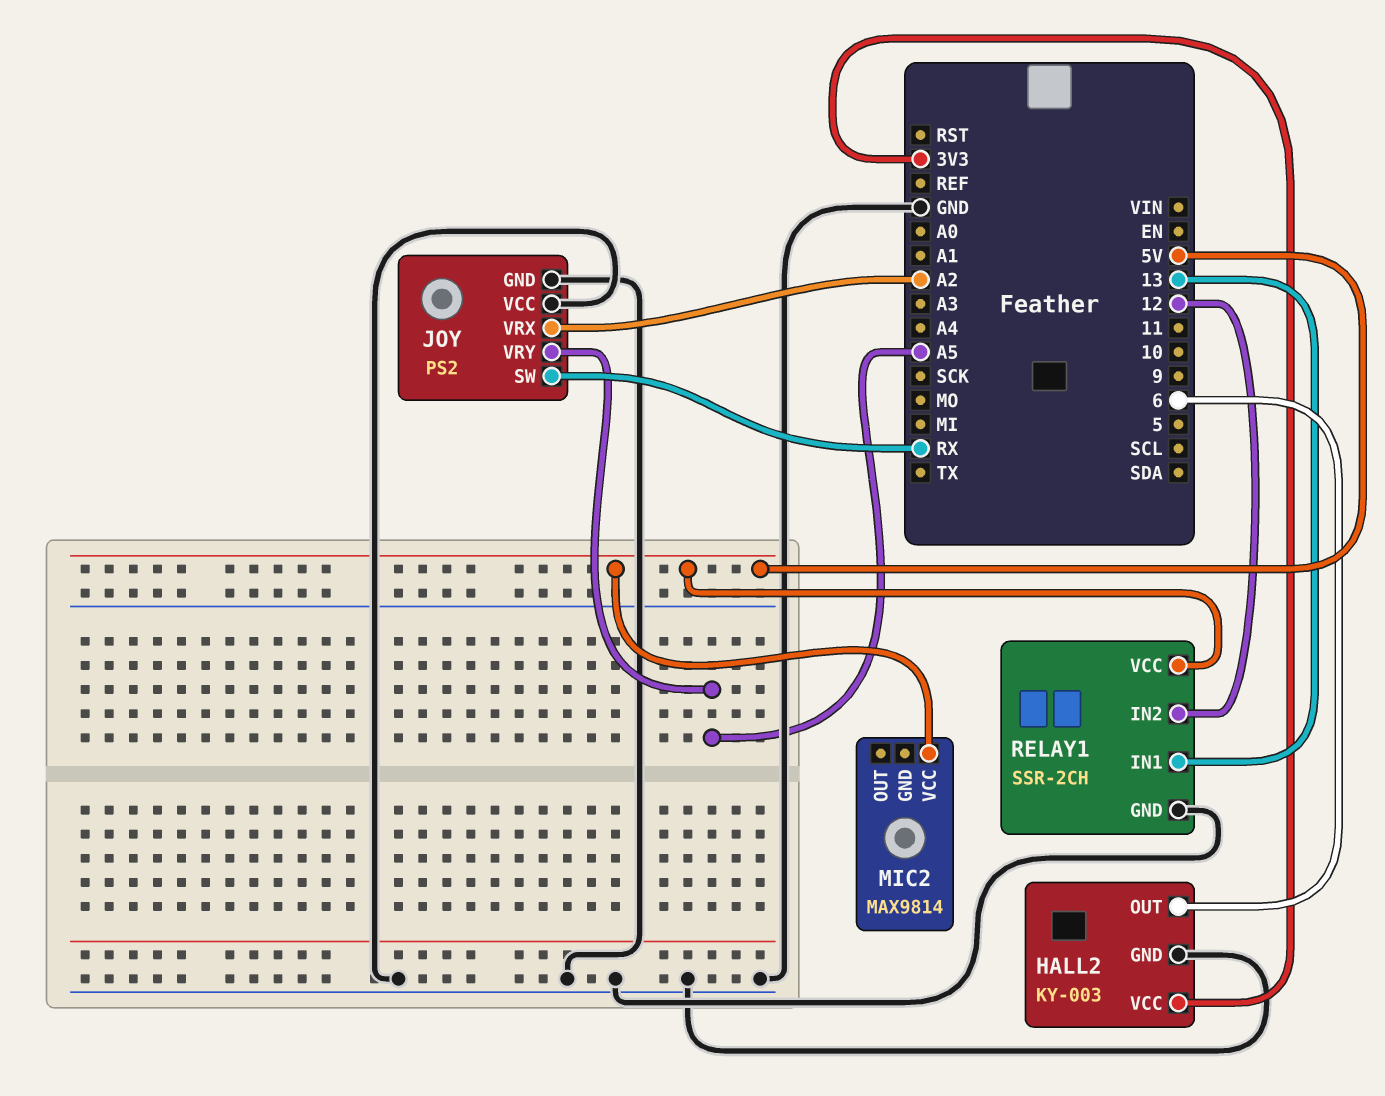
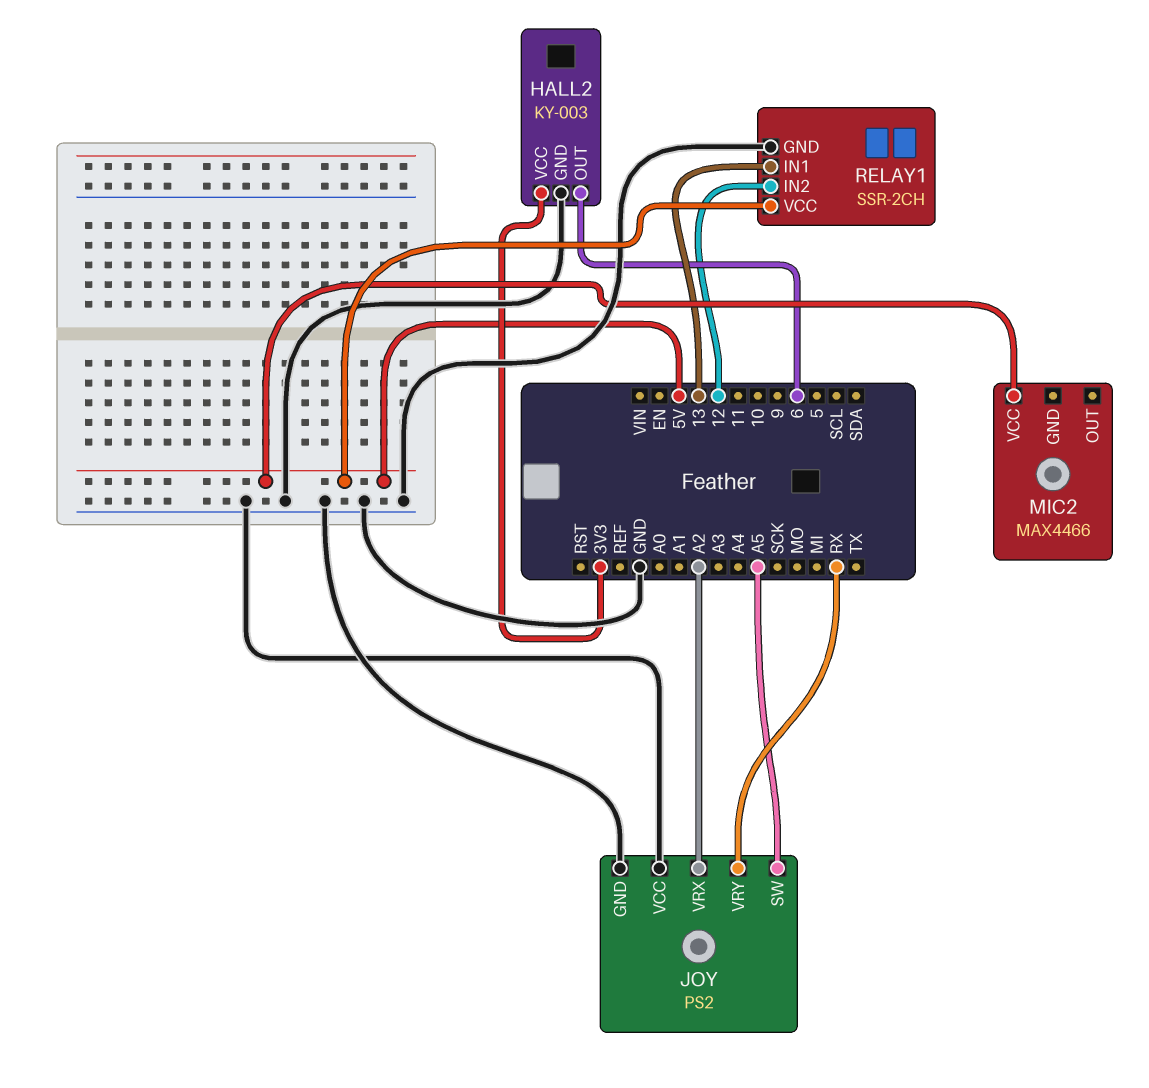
JOY pin SW: RX -> A5
JOY pin VRY: A5 -> RX
MIC2: MAX9814 -> MAX4466

